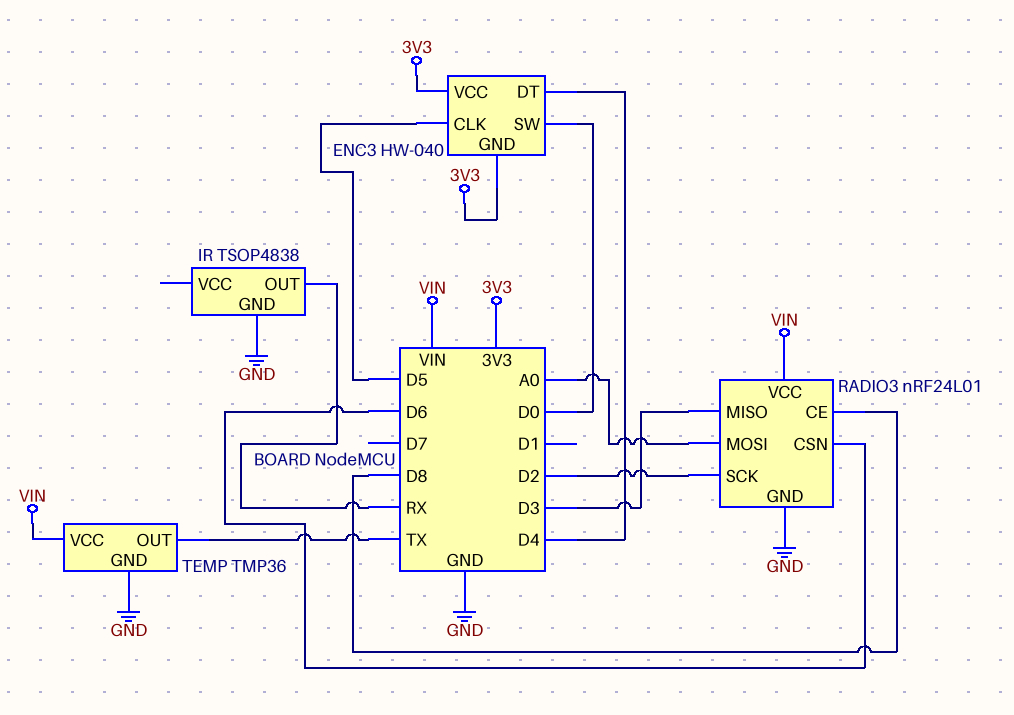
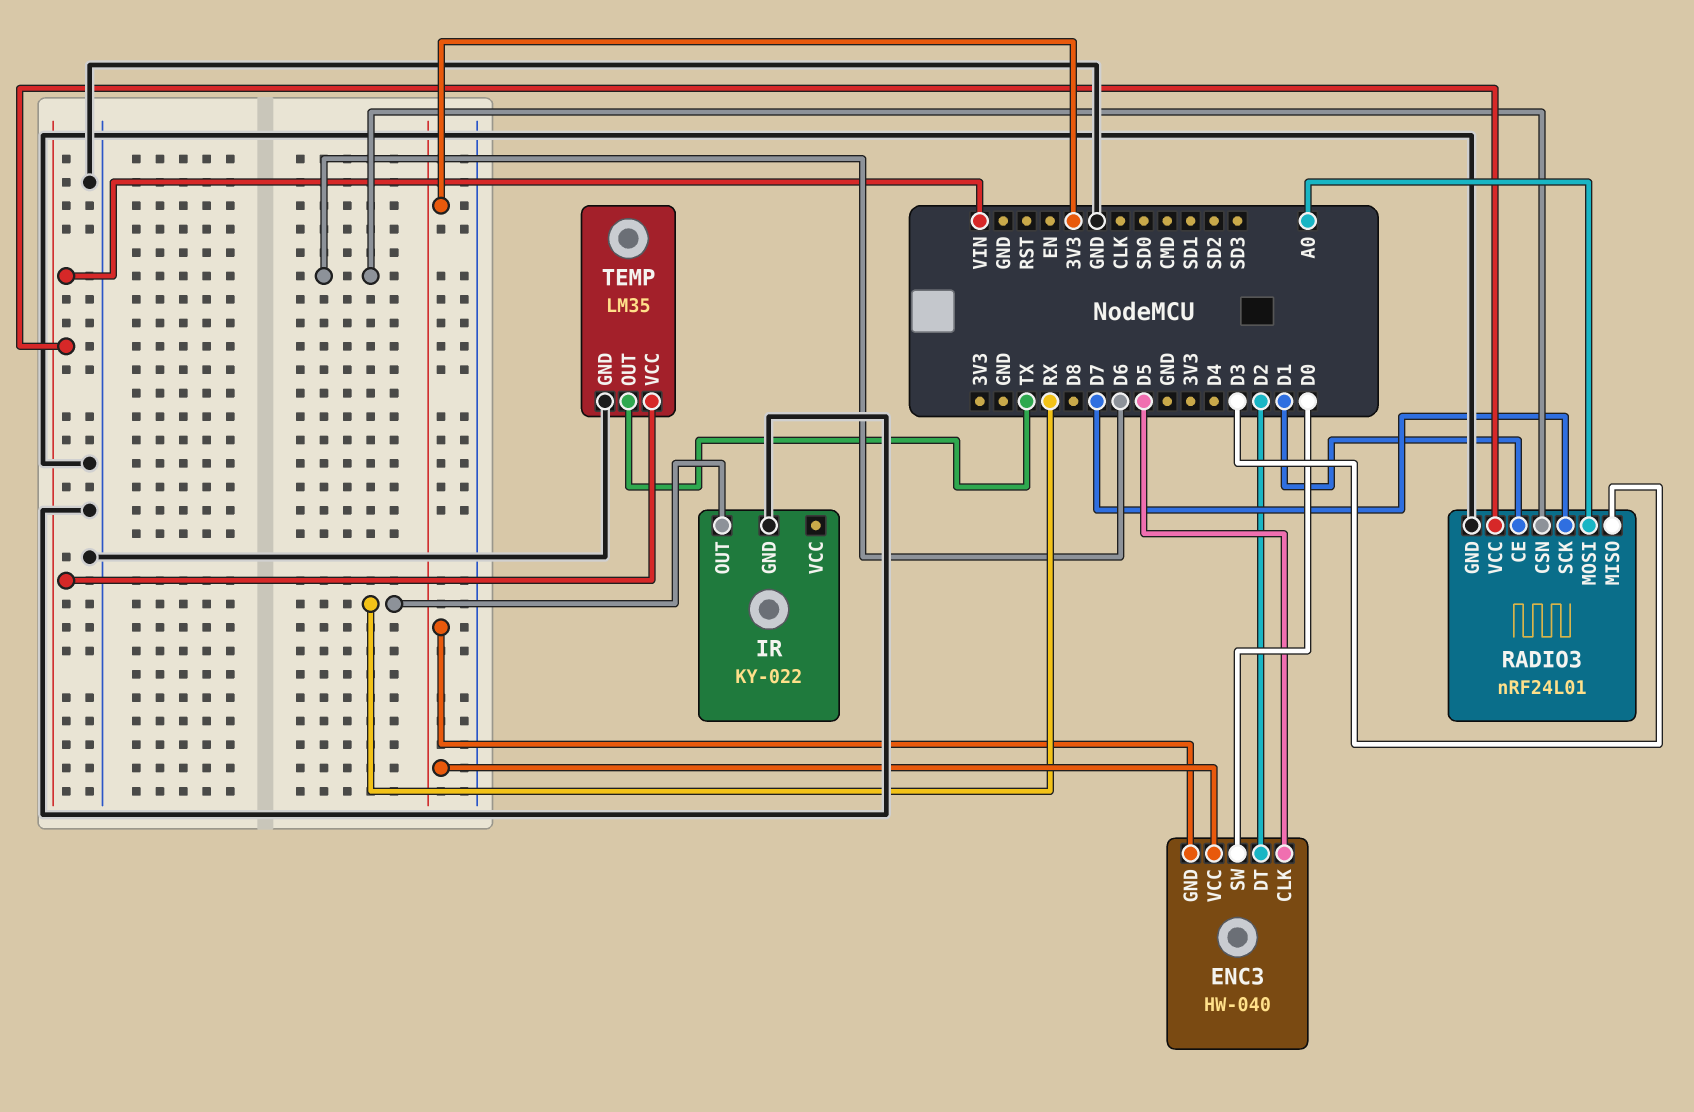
ENC3 pin DT: D4 -> D2
IR: TSOP4838 -> KY-022
RADIO3 pin CE: D8 -> D1
RADIO3 pin SCK: D2 -> D7
TEMP: TMP36 -> LM35

